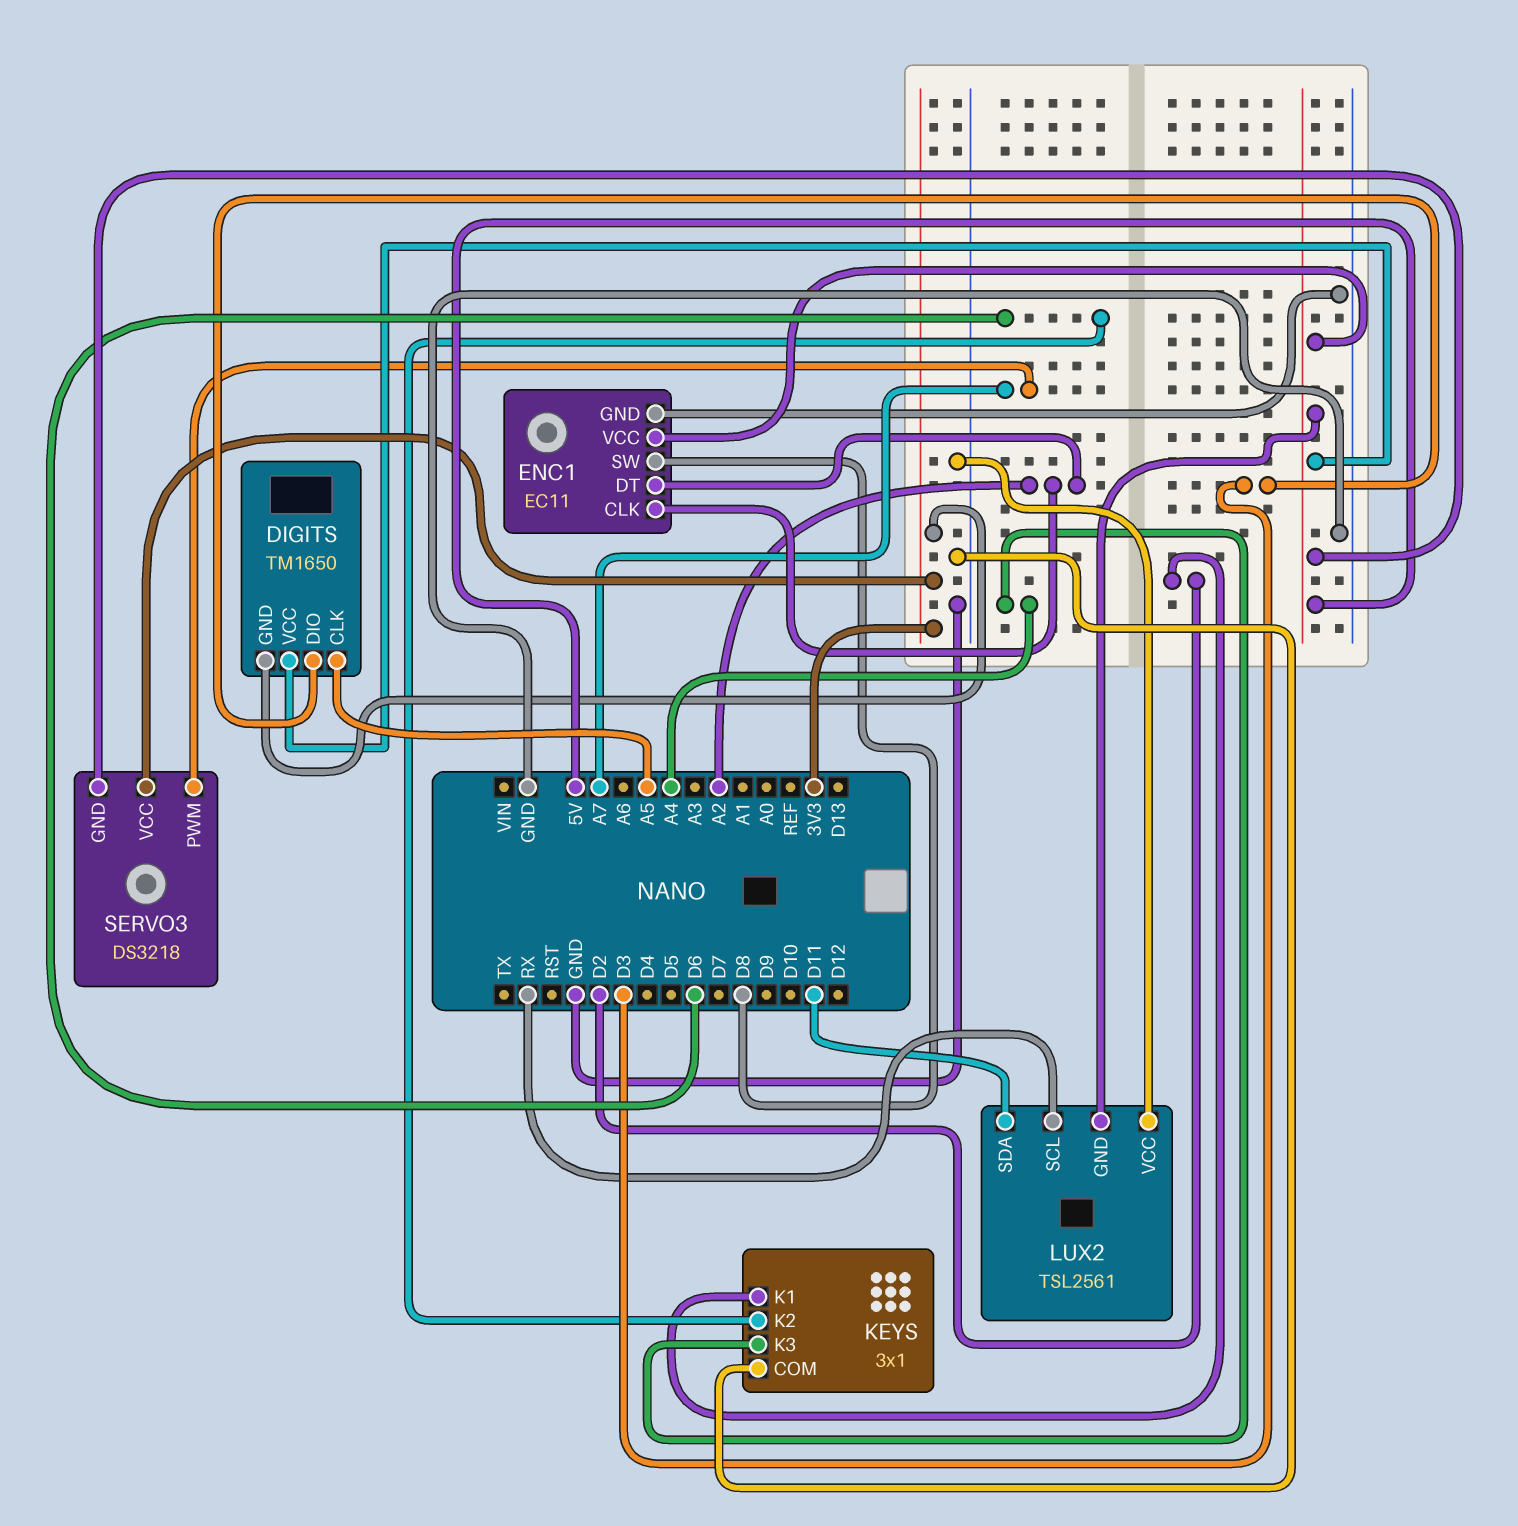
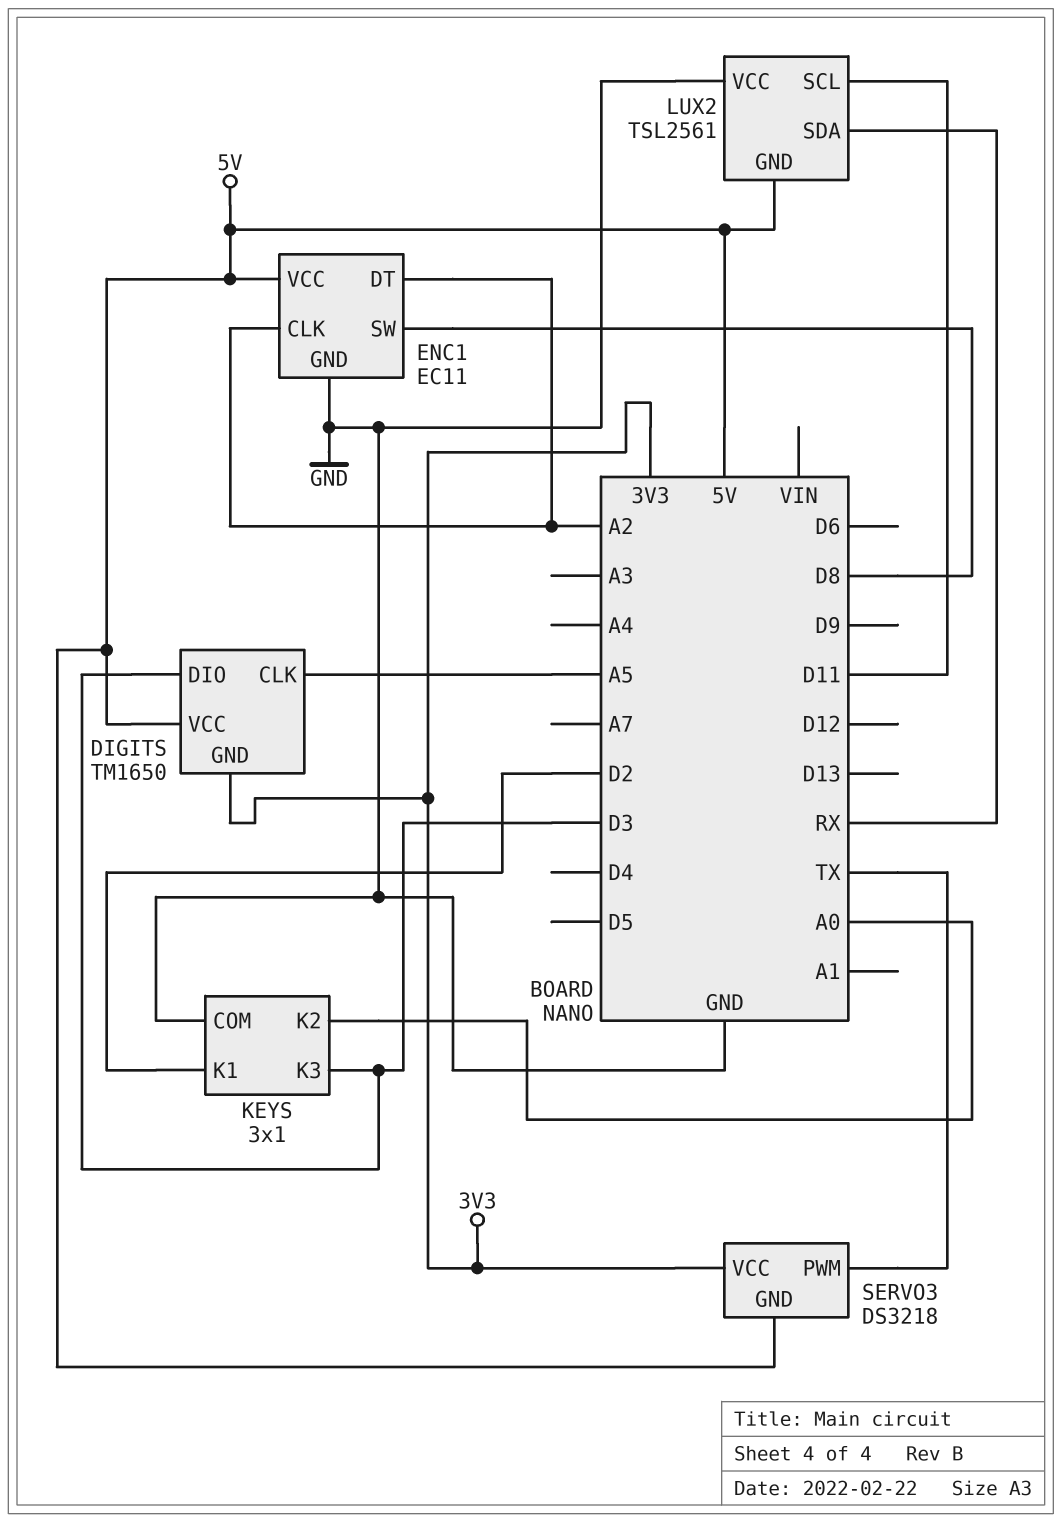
KEYS pin K2: D6 -> A0
KEYS pin K3: A4 -> D3
LUX2 pin SCL: RX -> D11
LUX2 pin SDA: D11 -> RX
SERVO3 pin PWM: A7 -> TX

